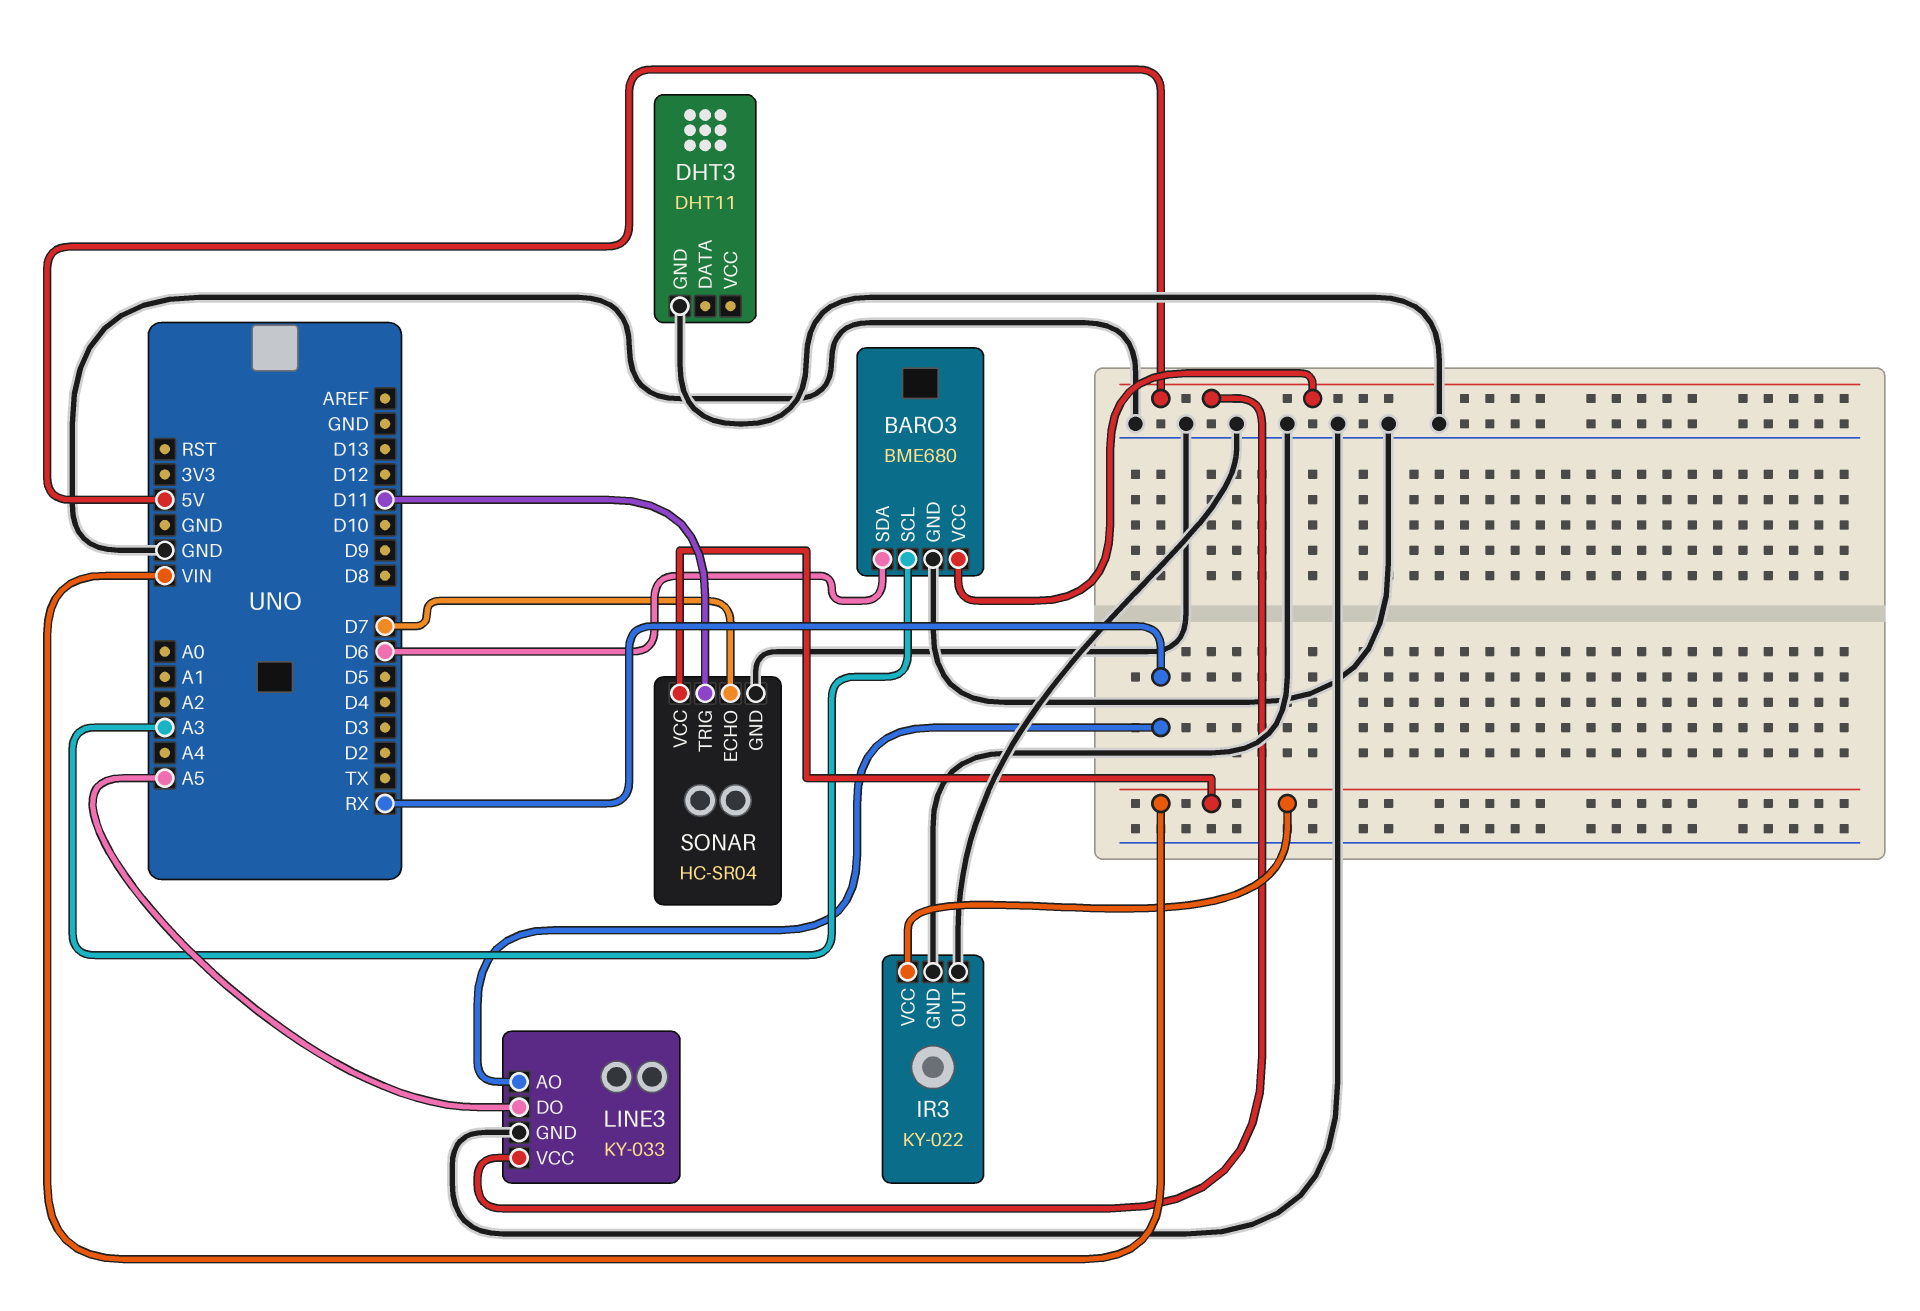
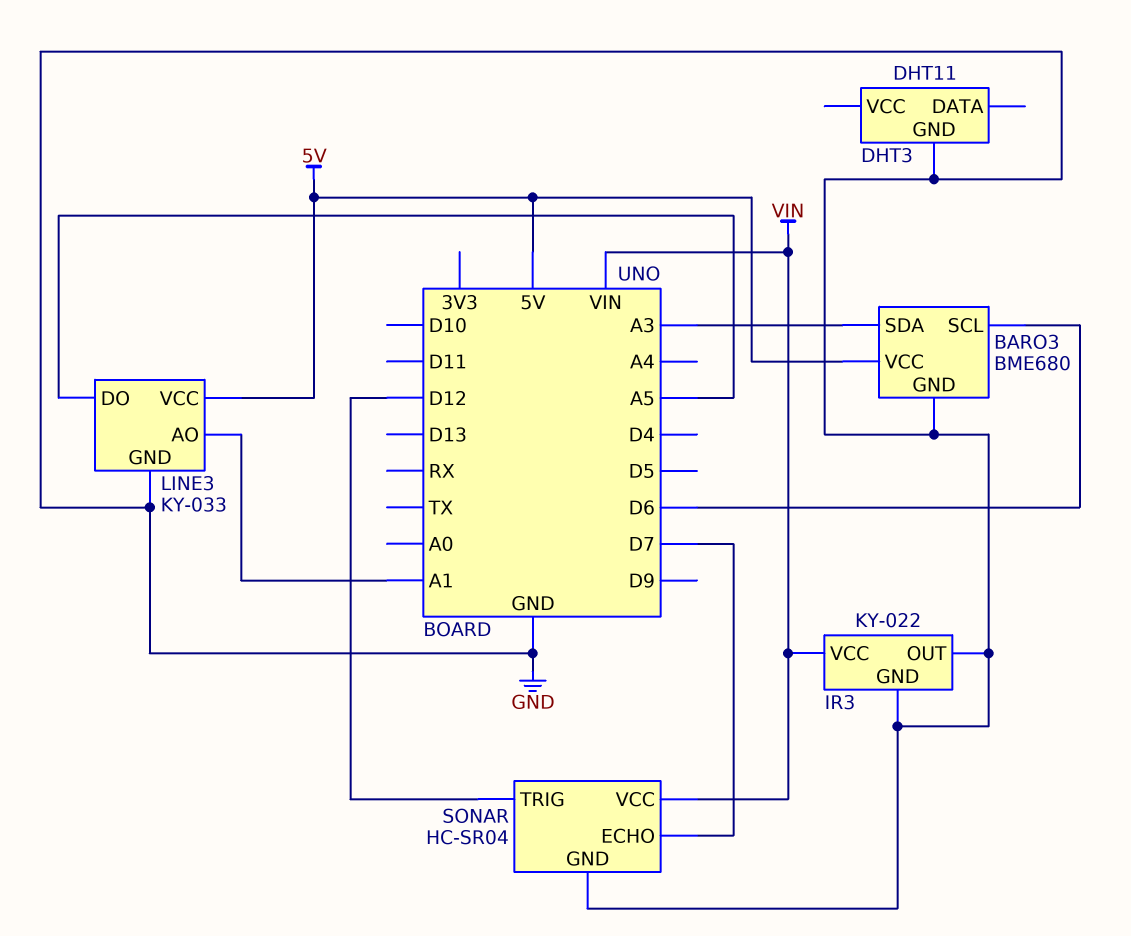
BARO3 pin SCL: A3 -> D6
BARO3 pin SDA: D6 -> A3
LINE3 pin AO: RX -> A1
SONAR pin TRIG: D11 -> D12

